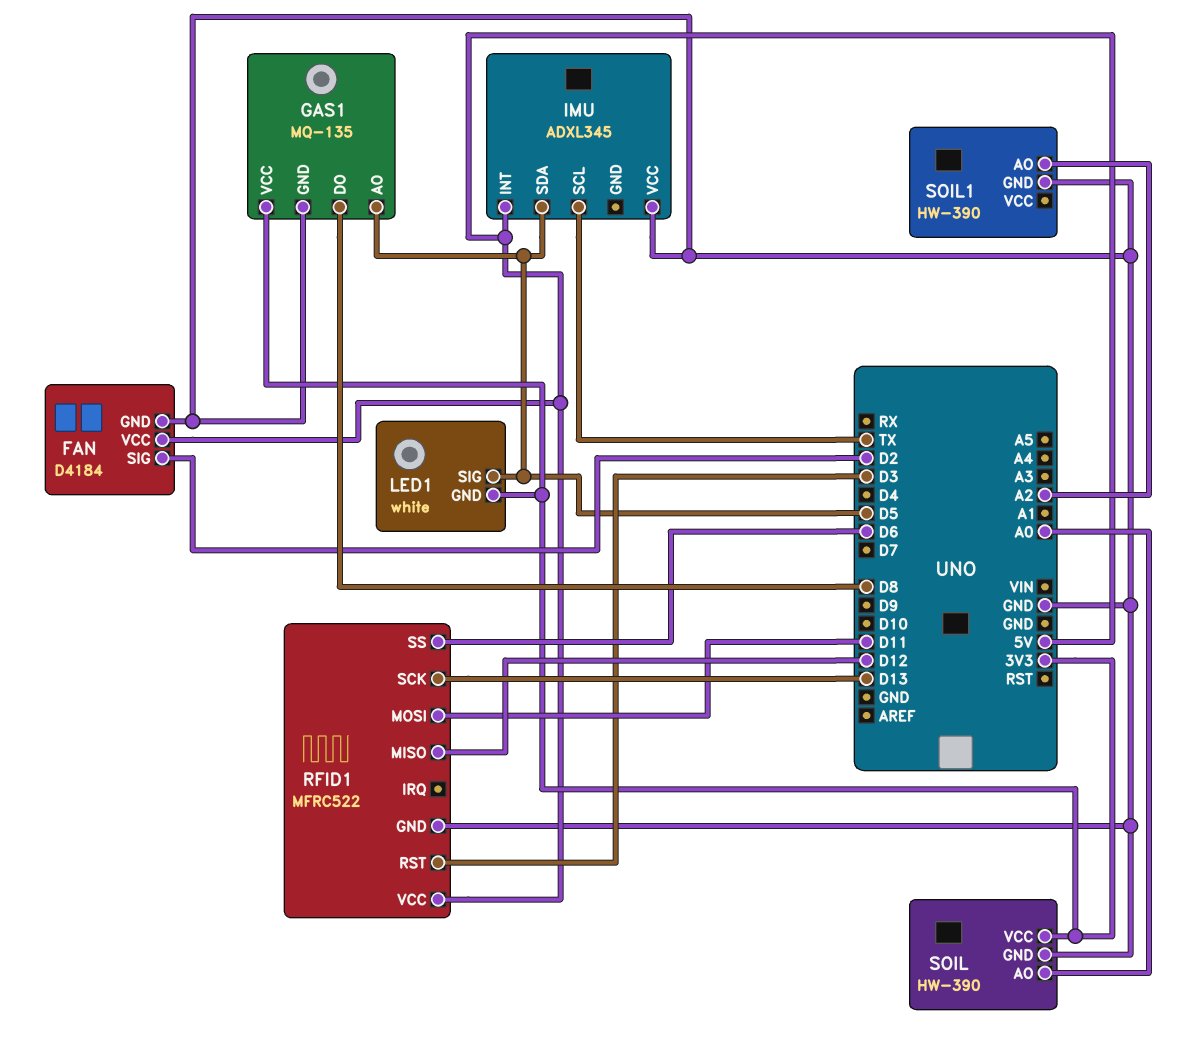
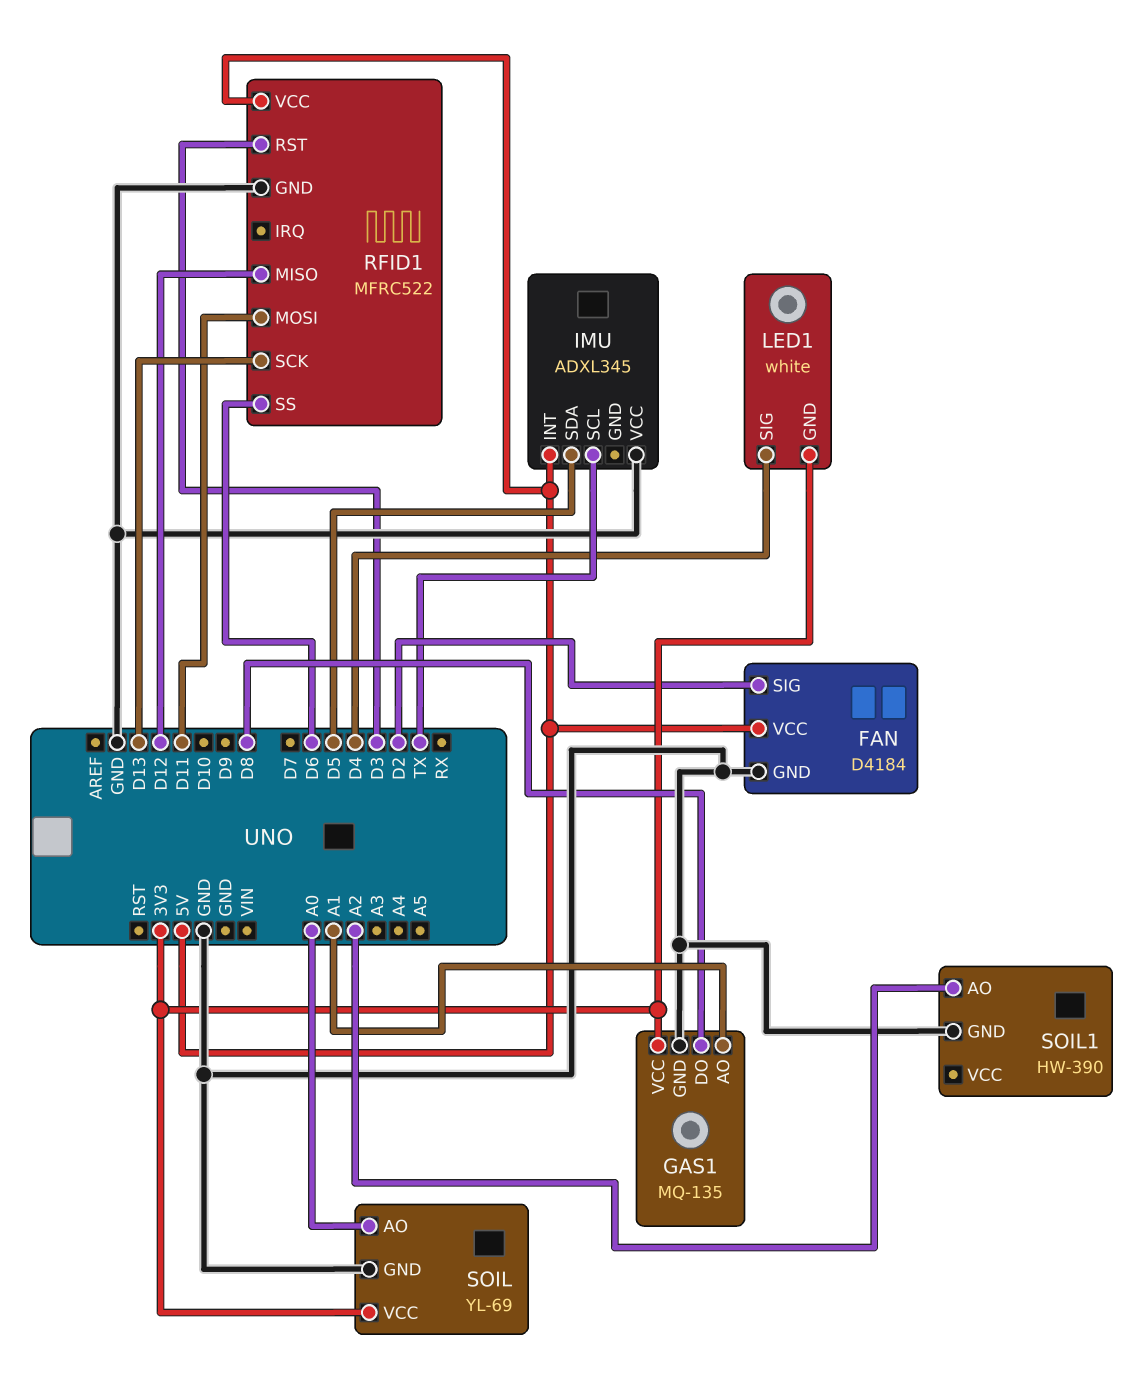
GAS1 pin AO: D5 -> A1
LED1 pin SIG: D5 -> D4
SOIL: HW-390 -> YL-69

